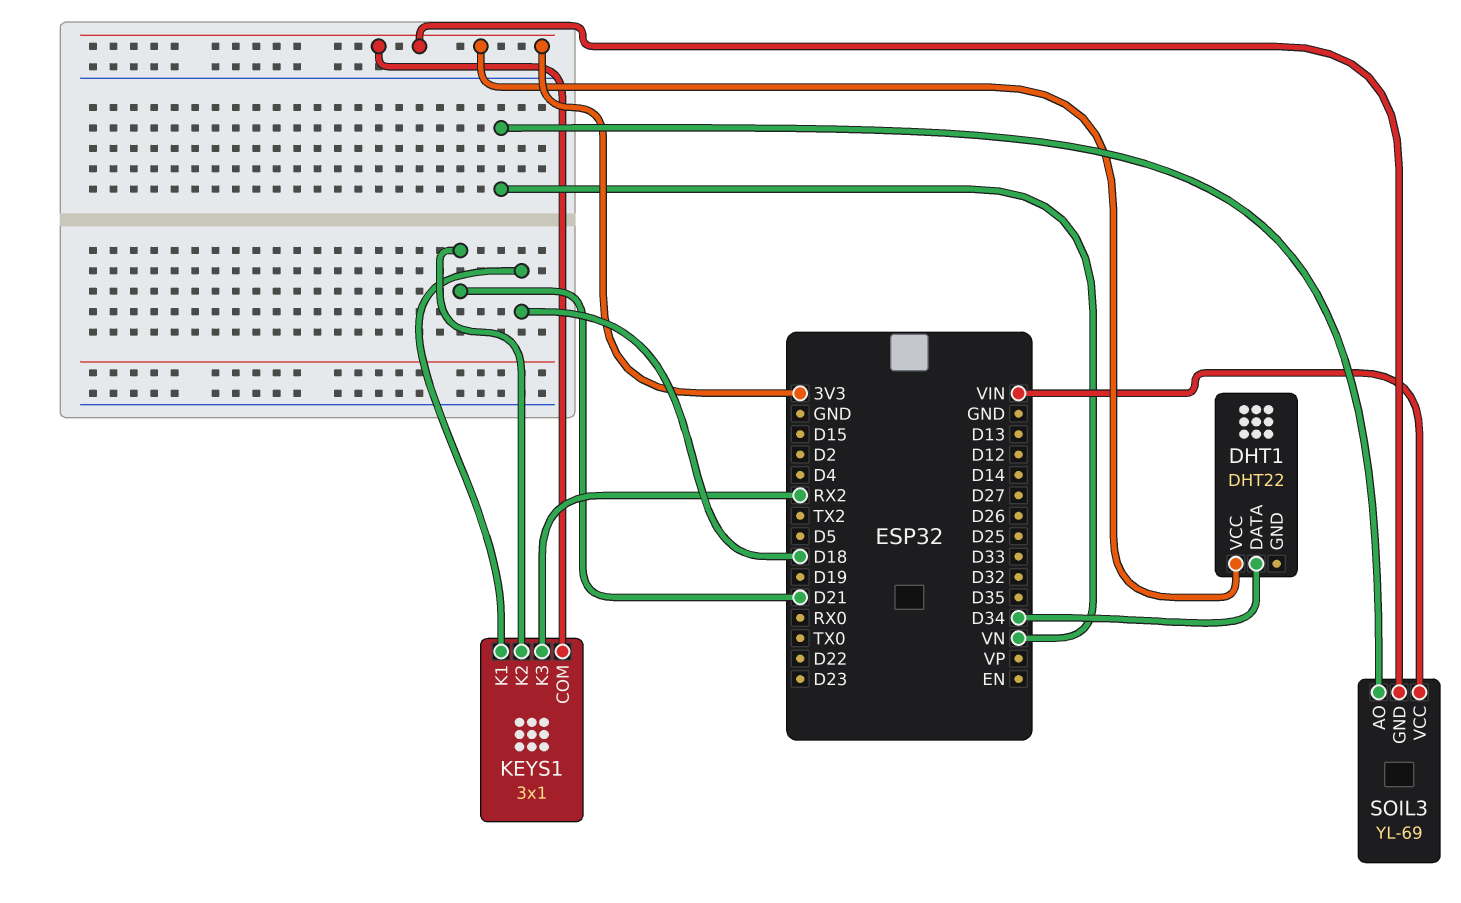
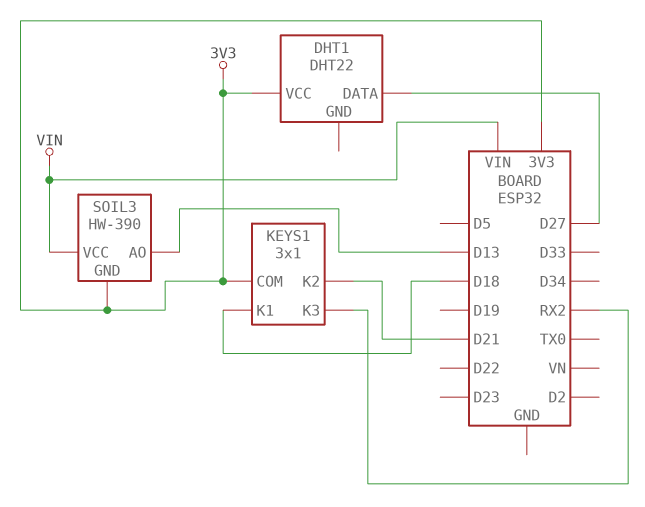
DHT1 pin DATA: D34 -> D27
SOIL3: YL-69 -> HW-390
SOIL3 pin AO: VN -> D13

